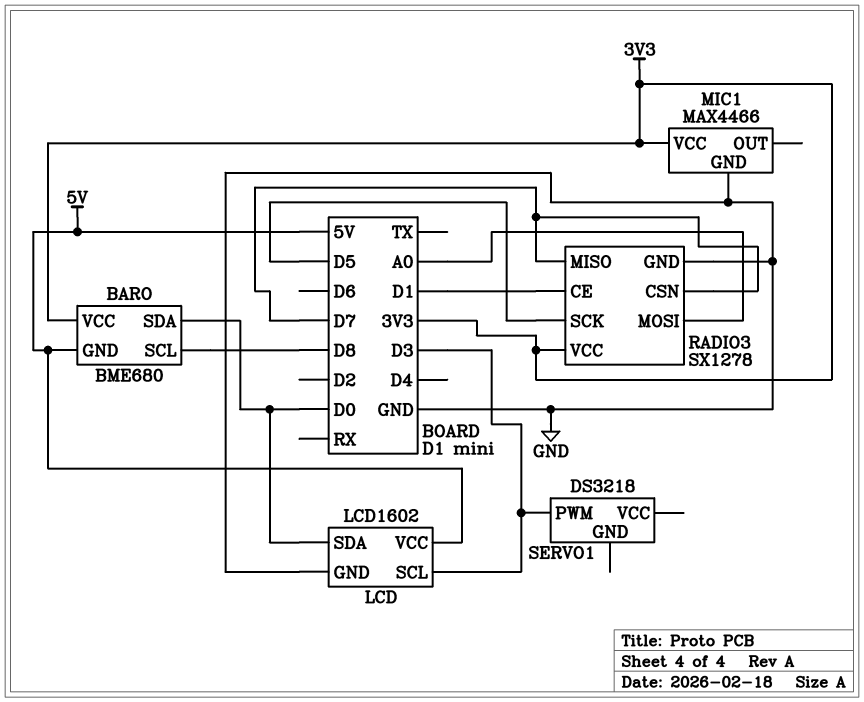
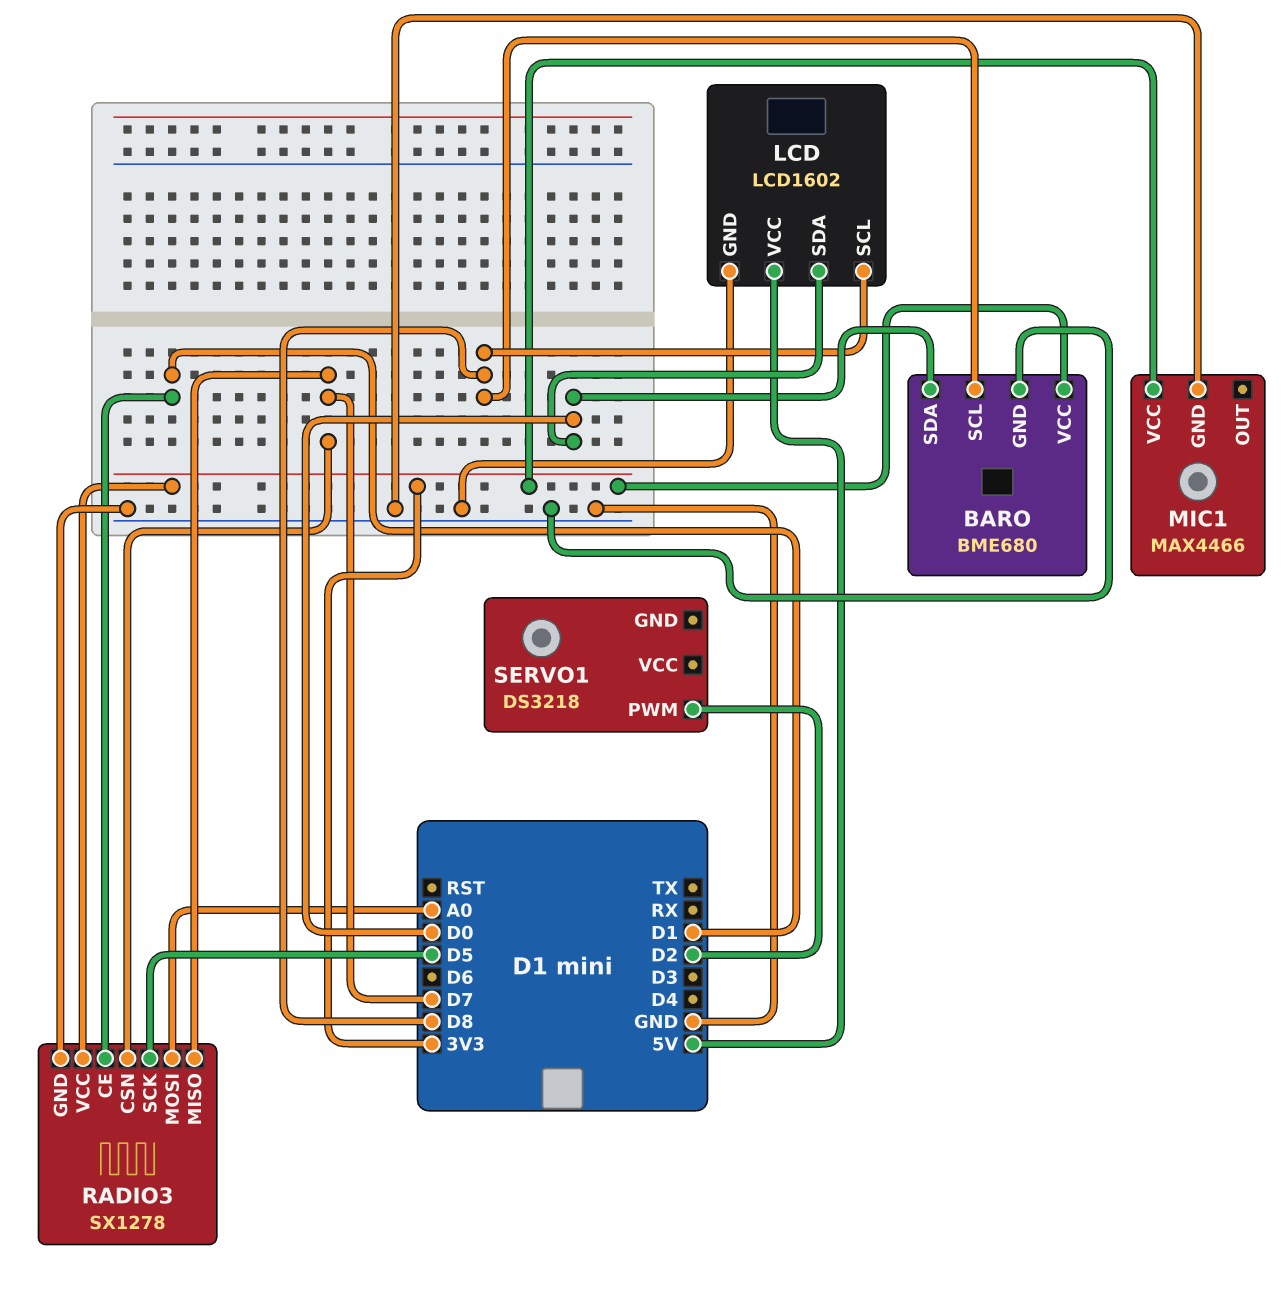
BARO pin GND: 5V -> GND
LCD pin SCL: D3 -> D8
SERVO1 pin PWM: D3 -> D2

